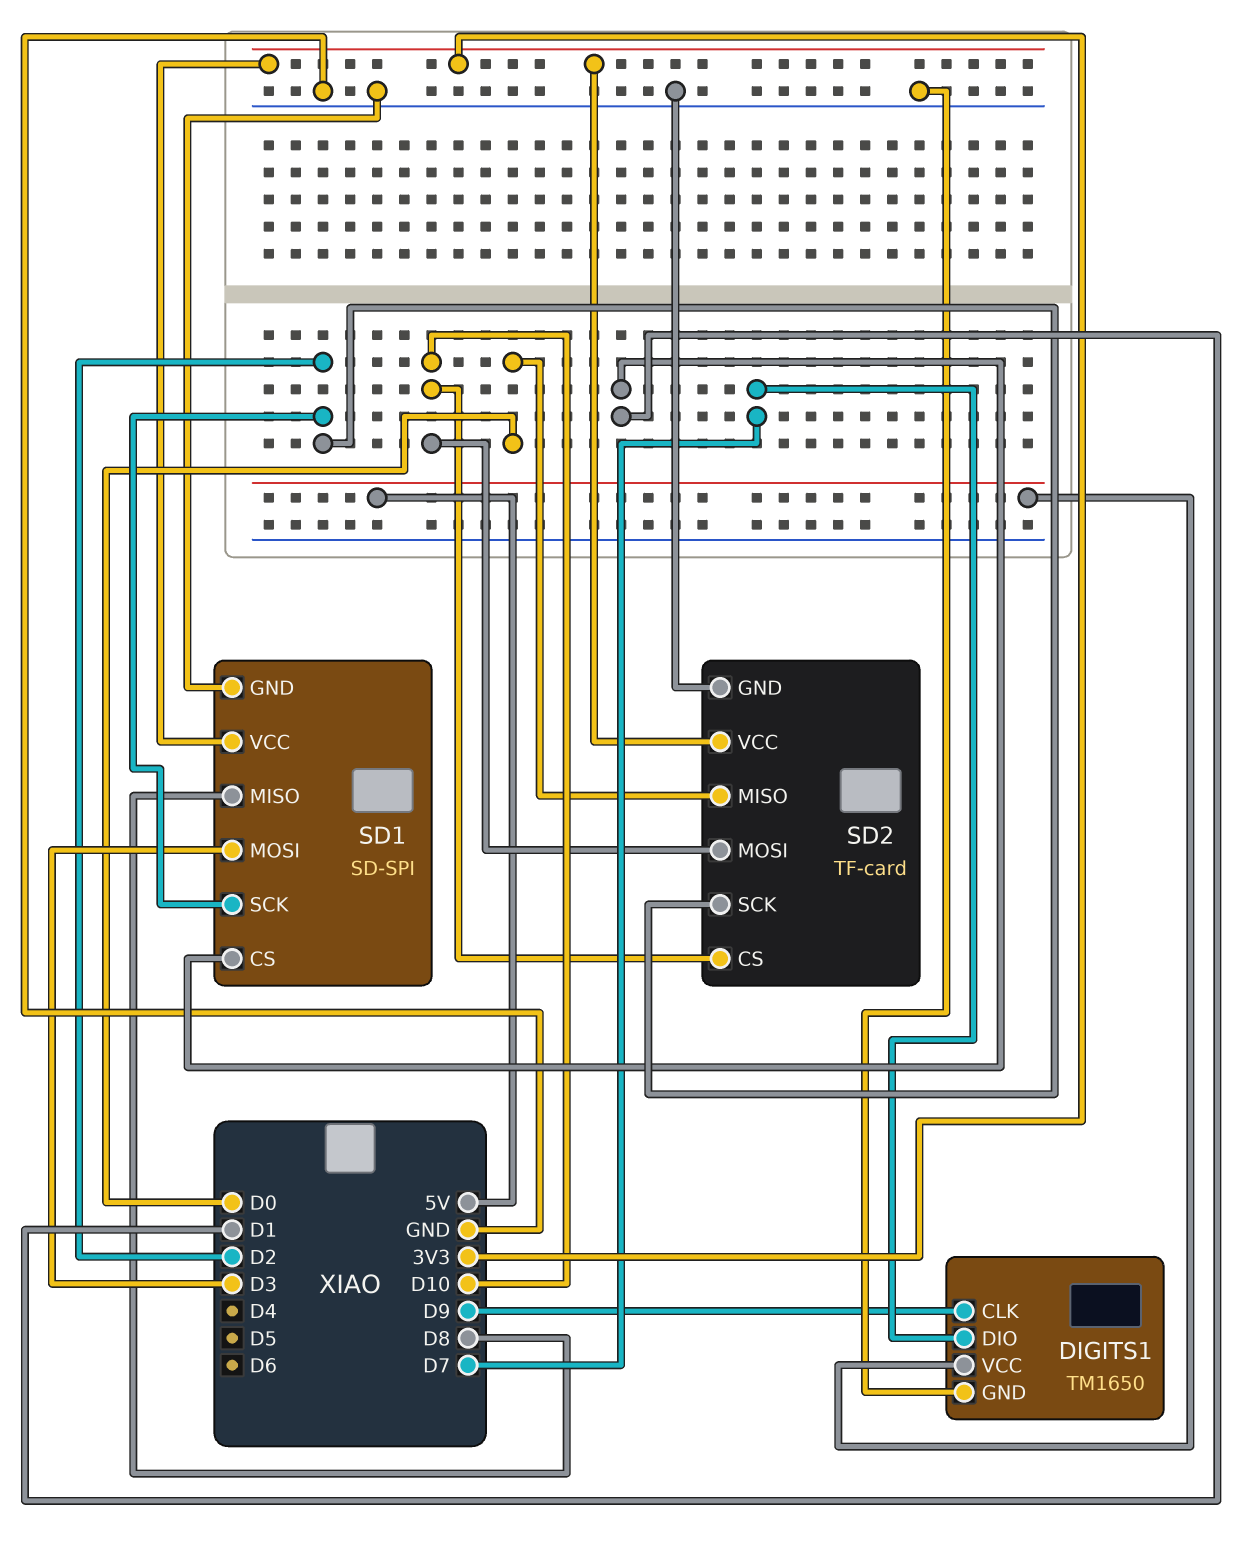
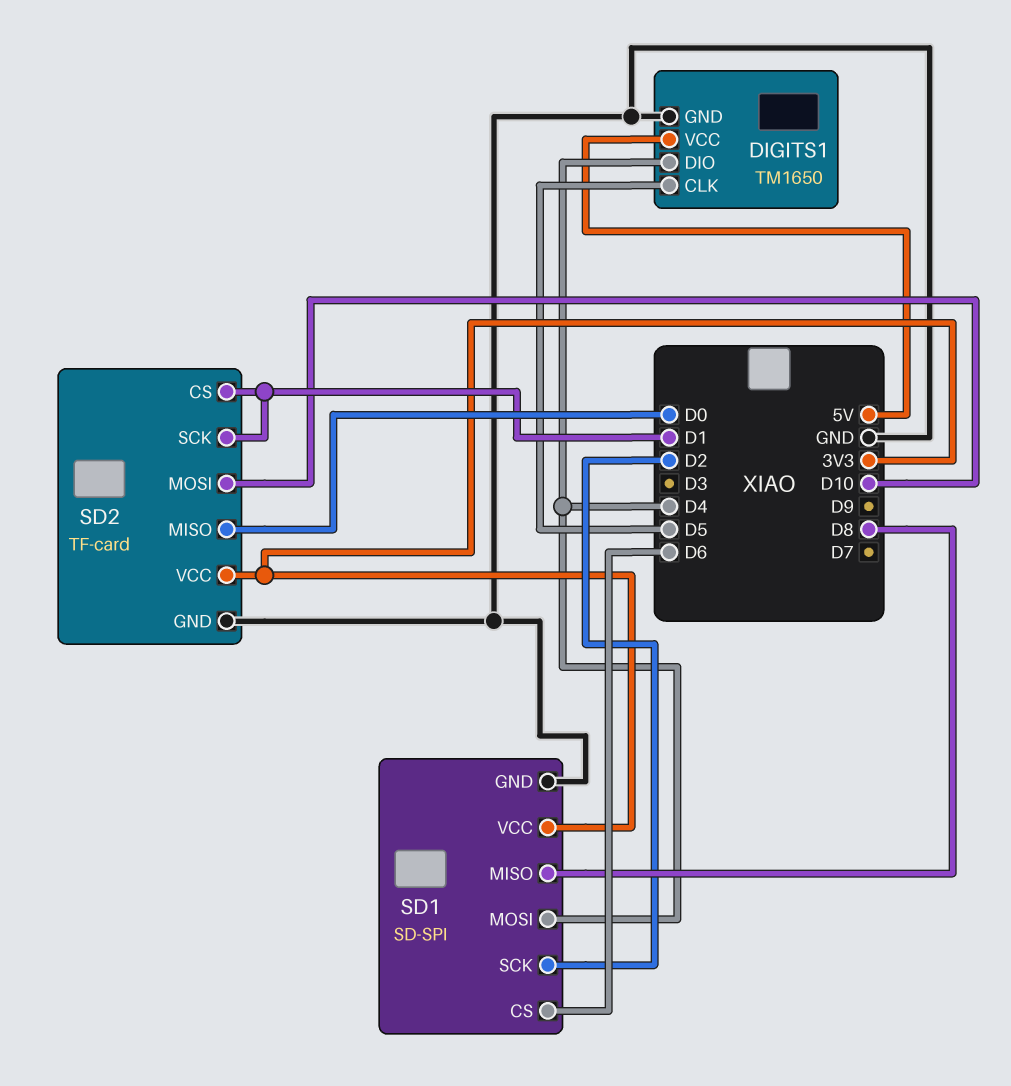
DIGITS1 pin CLK: D9 -> D5
DIGITS1 pin DIO: D7 -> D4
SD1 pin CS: D1 -> D6
SD1 pin MOSI: D3 -> D4
SD2 pin CS: D10 -> D1
SD2 pin SCK: D2 -> D1

